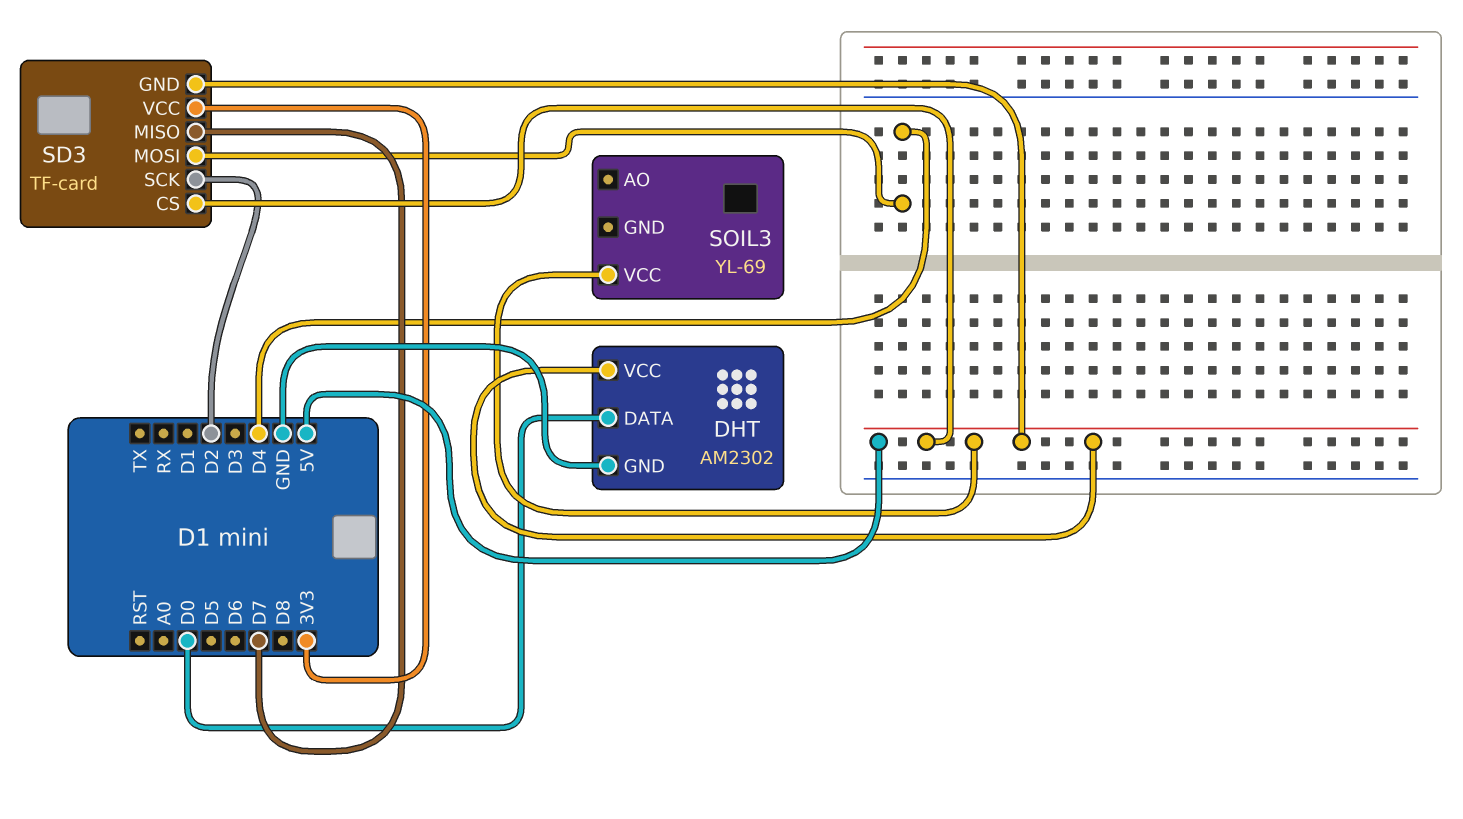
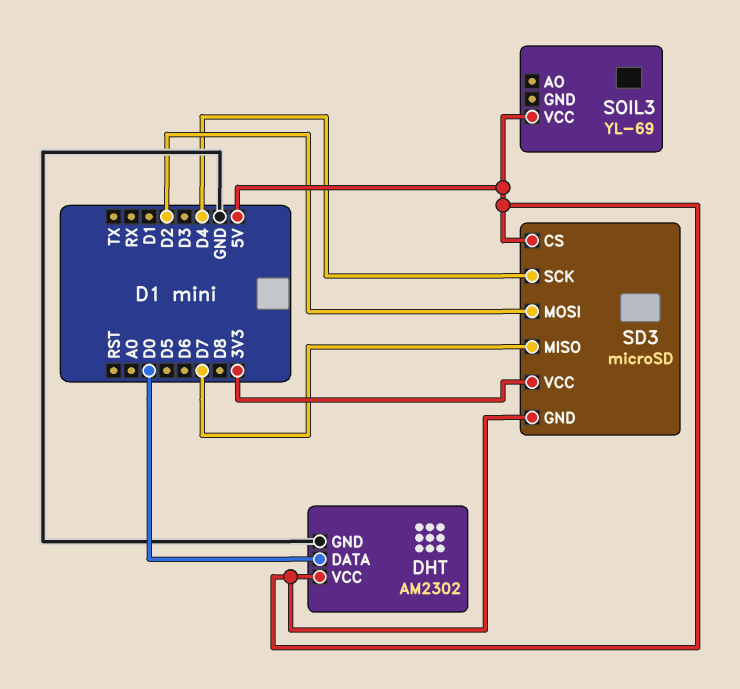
SD3: TF-card -> microSD
SD3 pin MOSI: D4 -> D2
SD3 pin SCK: D2 -> D4

